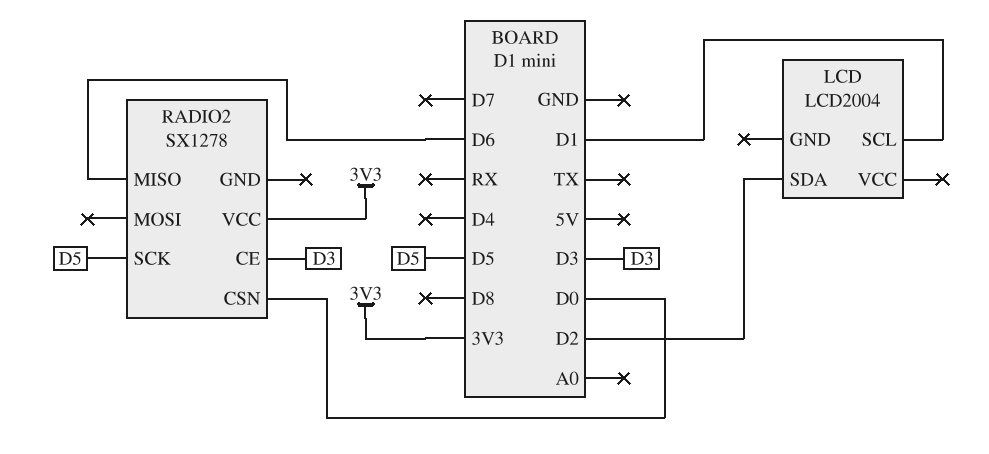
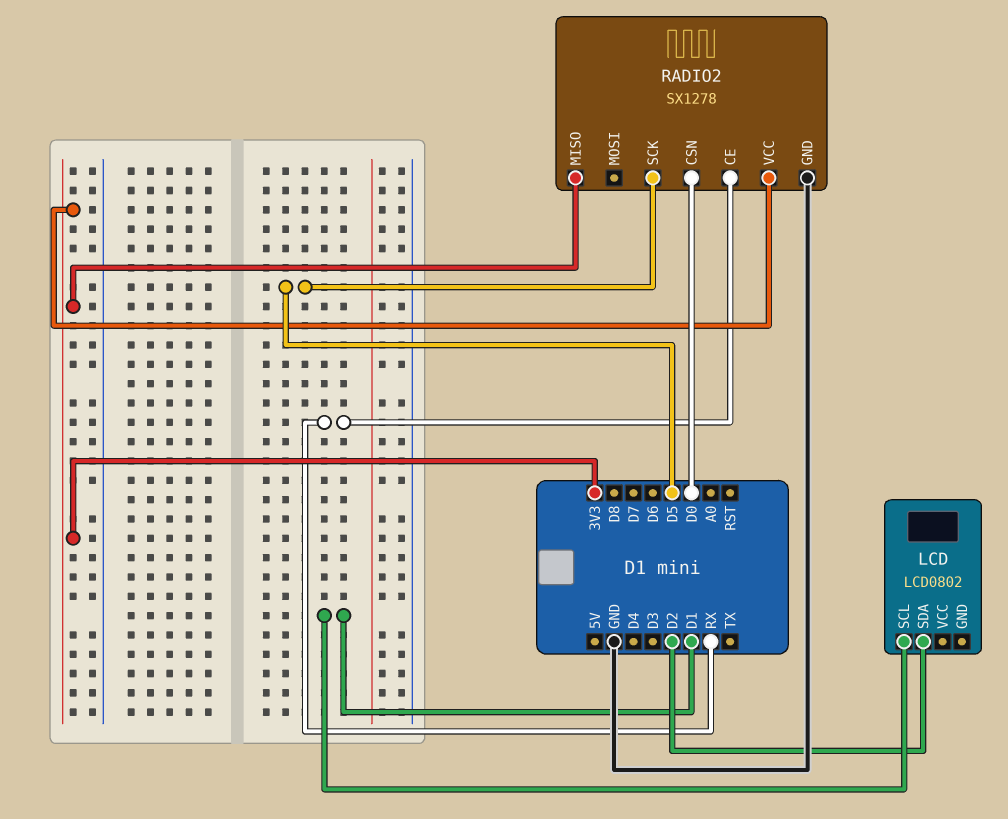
LCD: LCD2004 -> LCD0802
RADIO2 pin CE: D3 -> RX
RADIO2 pin GND: none -> GND
RADIO2 pin MISO: D6 -> 3V3

